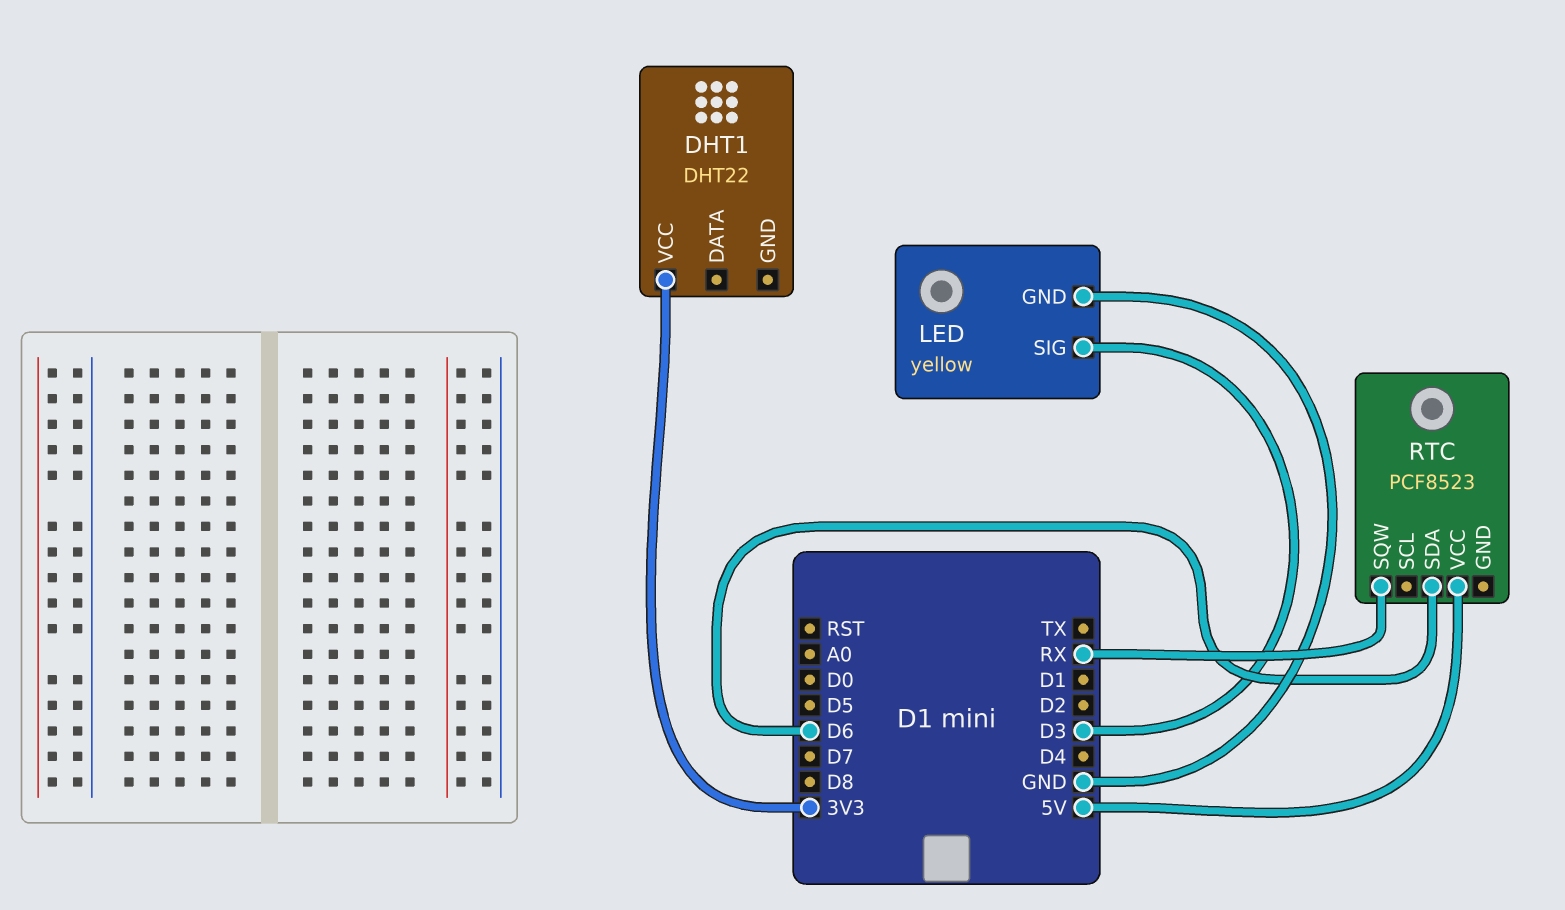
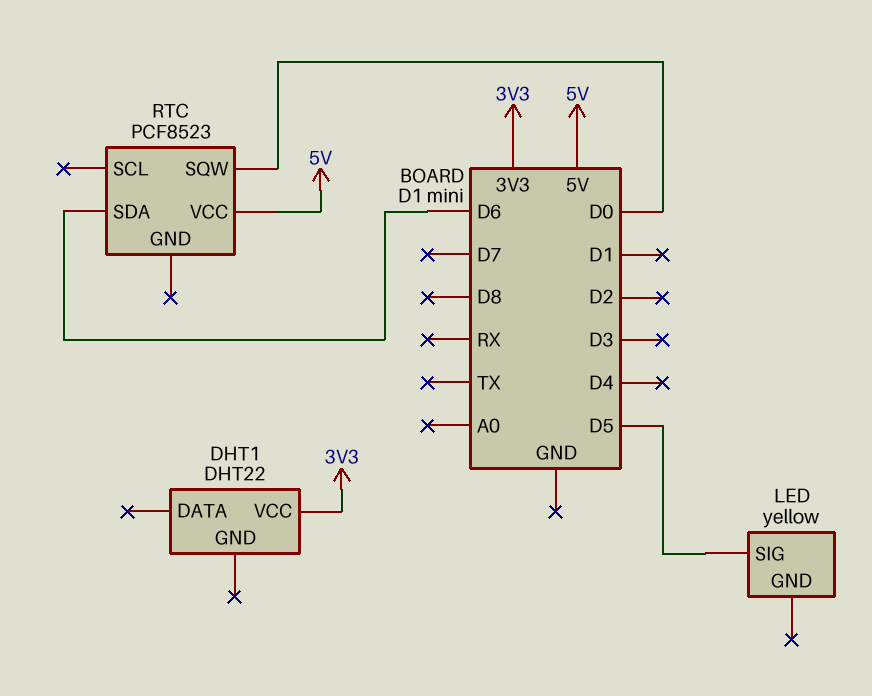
LED pin GND: GND -> none
LED pin SIG: D3 -> D5
RTC pin SQW: RX -> D0

